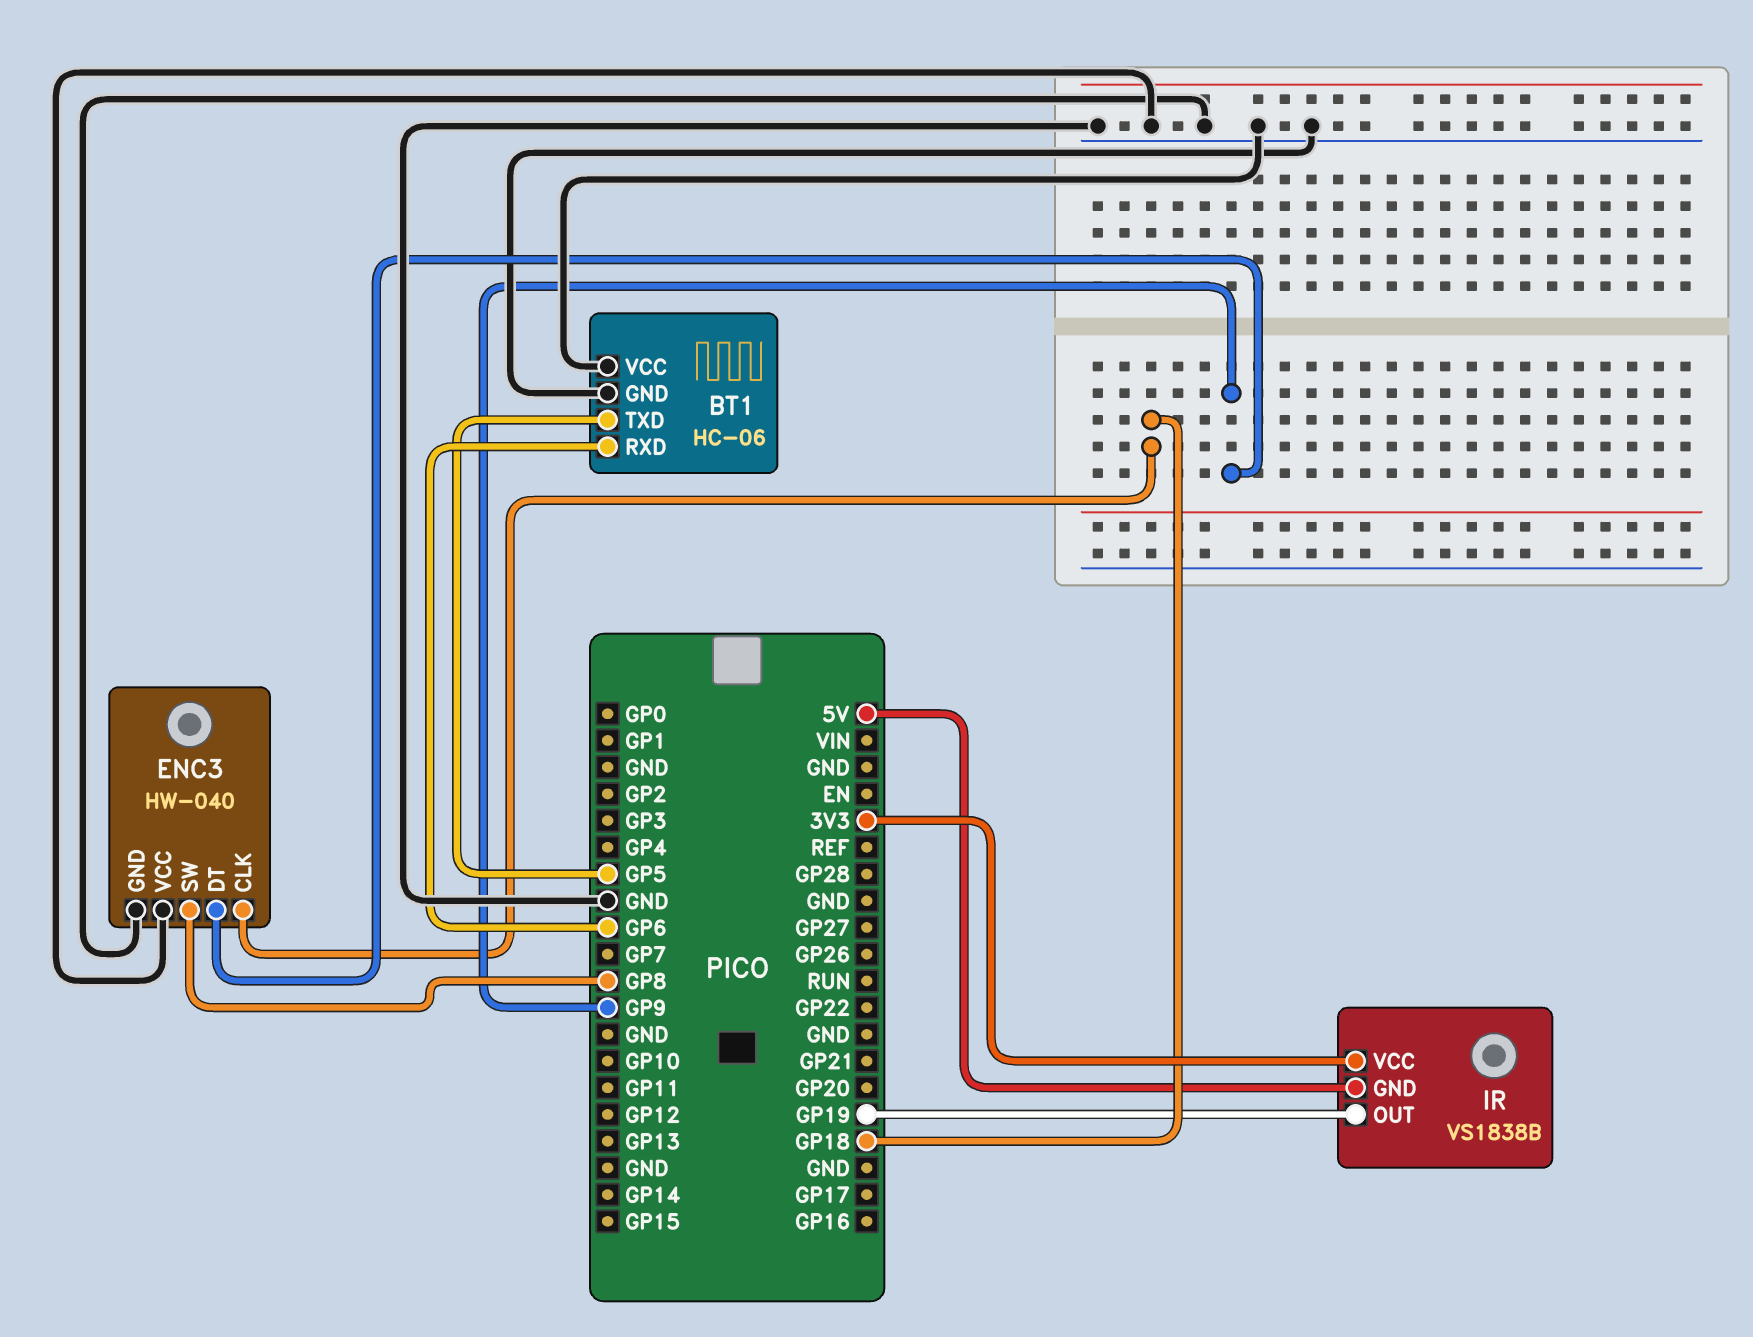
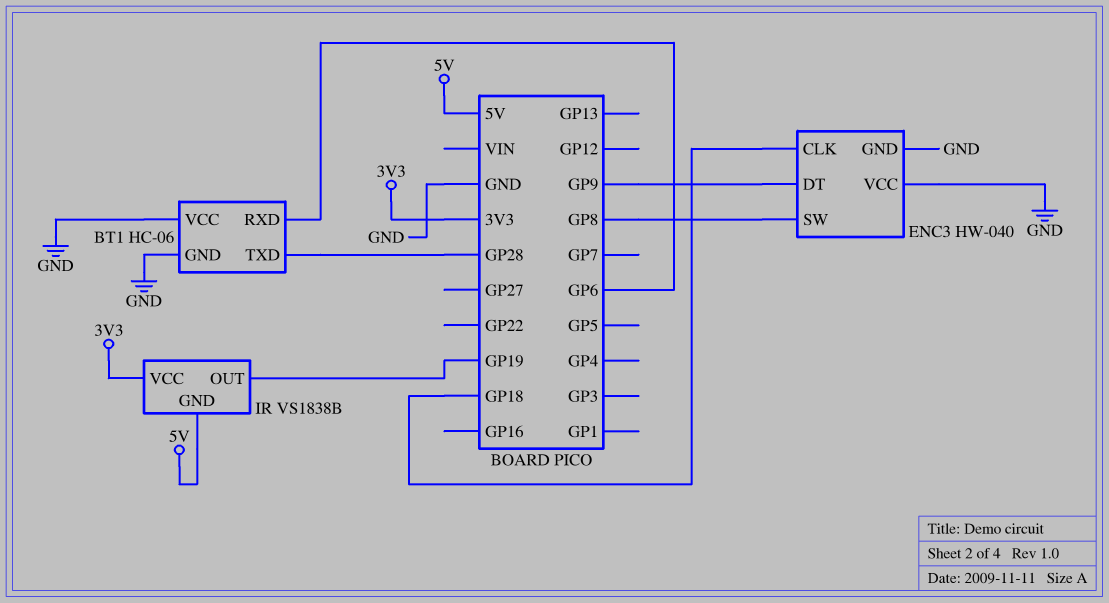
BT1 pin TXD: GP5 -> GP28

